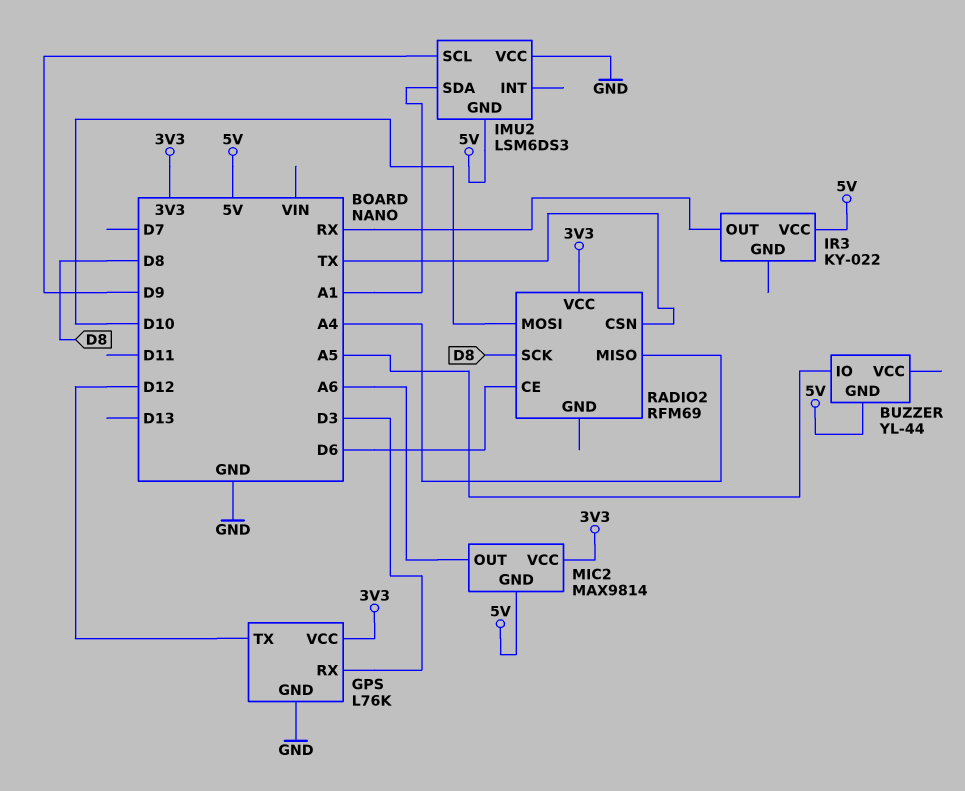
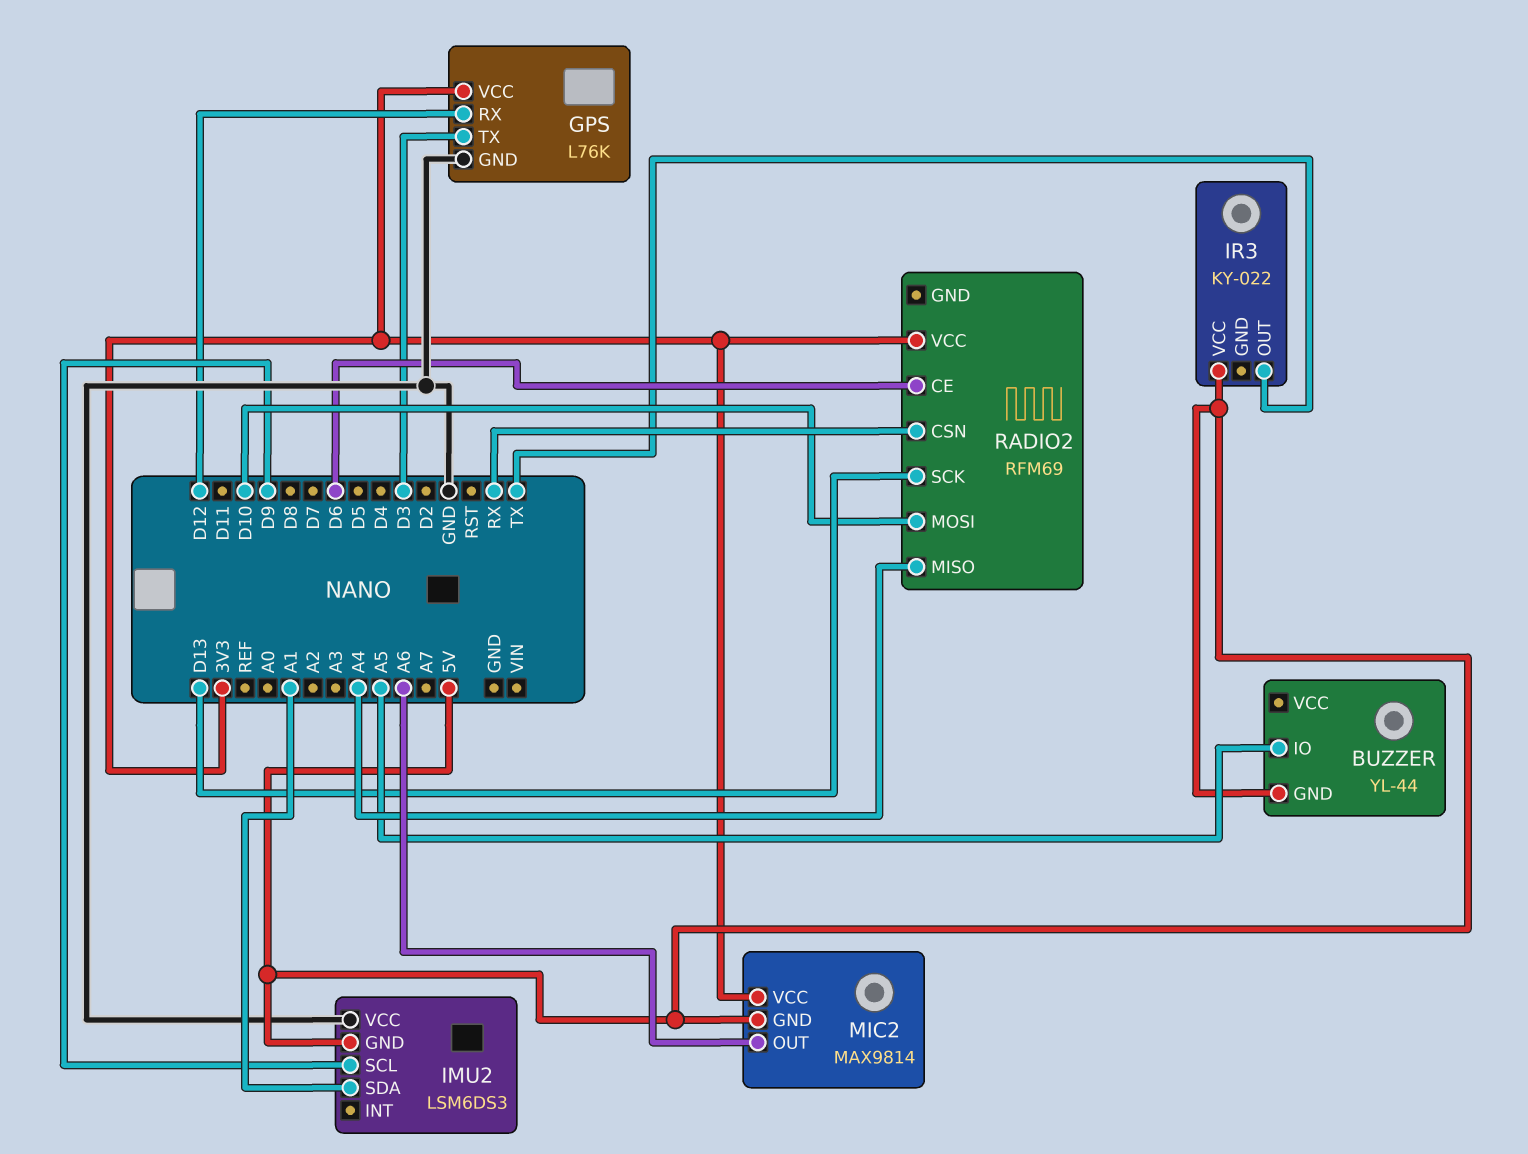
GPS pin RX: D3 -> D12
GPS pin TX: D12 -> D3
IR3 pin OUT: RX -> TX
RADIO2 pin CSN: TX -> RX
RADIO2 pin SCK: D8 -> D13

